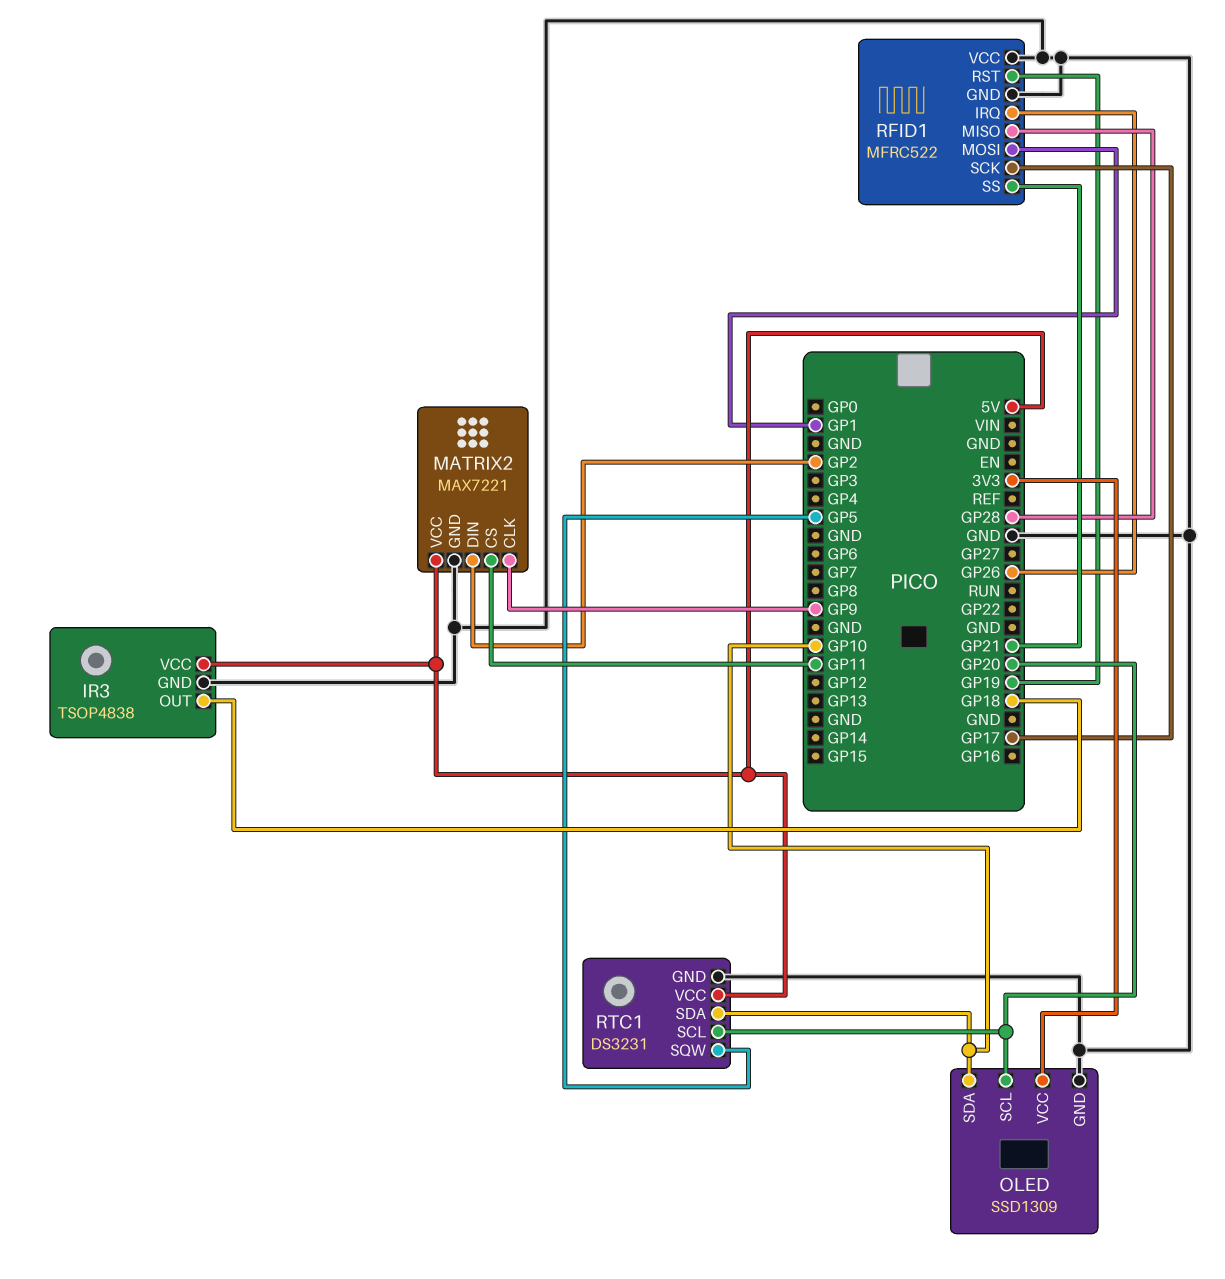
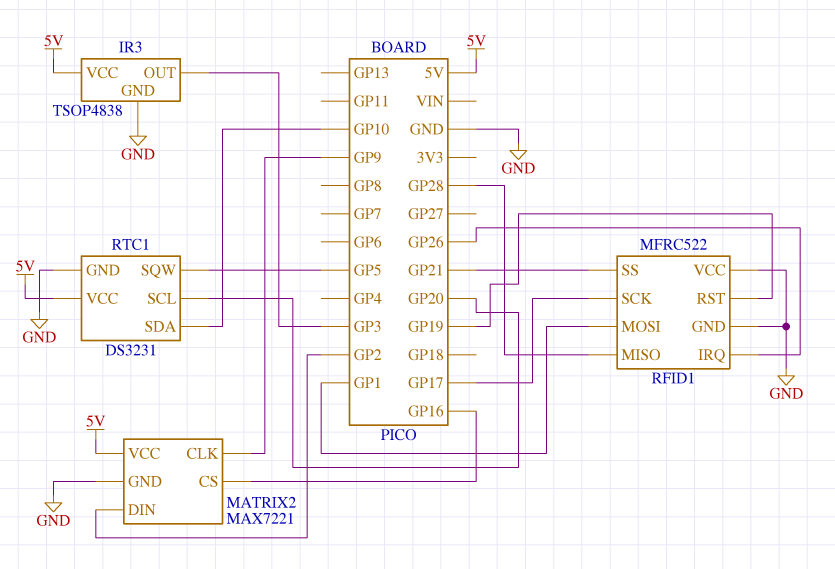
IR3 pin OUT: GP18 -> GP3
MATRIX2 pin CS: GP11 -> GP16
OLED: SSD1309 -> none
OLED pin GND: GND -> none
OLED pin SCL: GP20 -> none
OLED pin SDA: GP10 -> none
OLED pin VCC: 3V3 -> none

